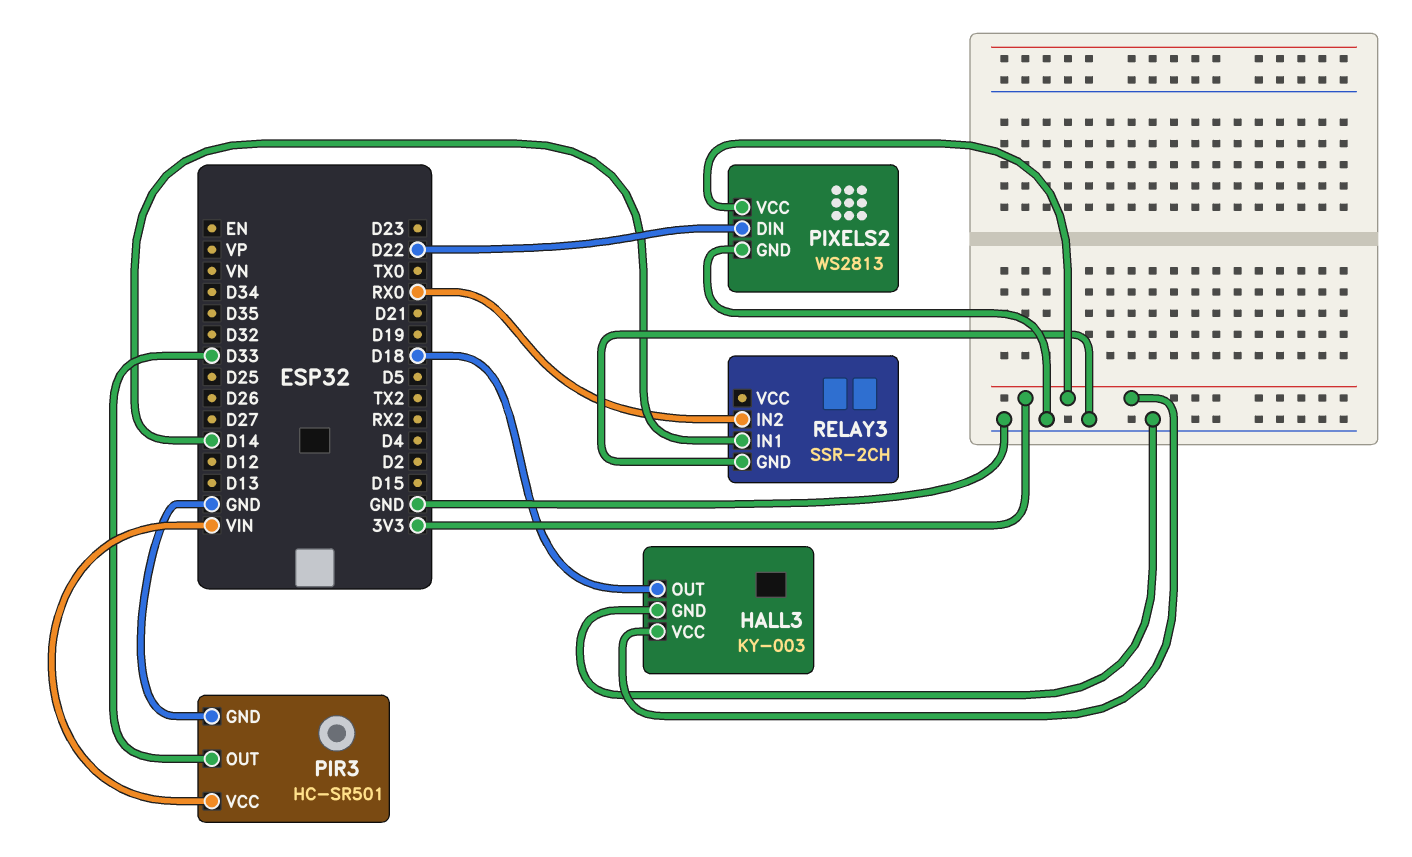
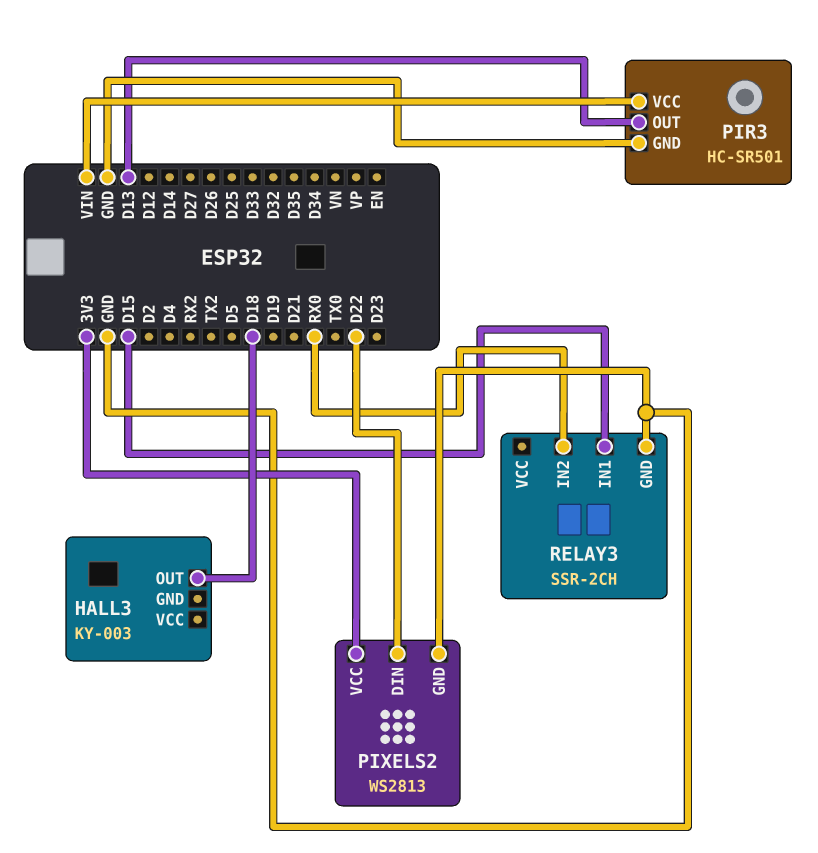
HALL3 pin GND: GND -> none
HALL3 pin VCC: 3V3 -> none
PIR3 pin OUT: D33 -> D13
RELAY3 pin IN1: D14 -> D15

